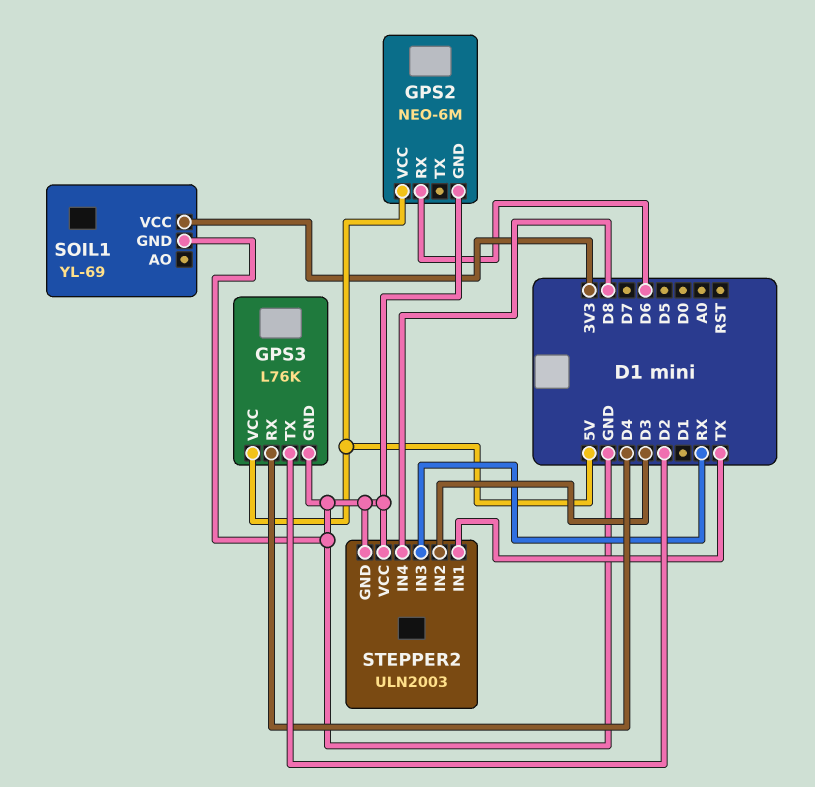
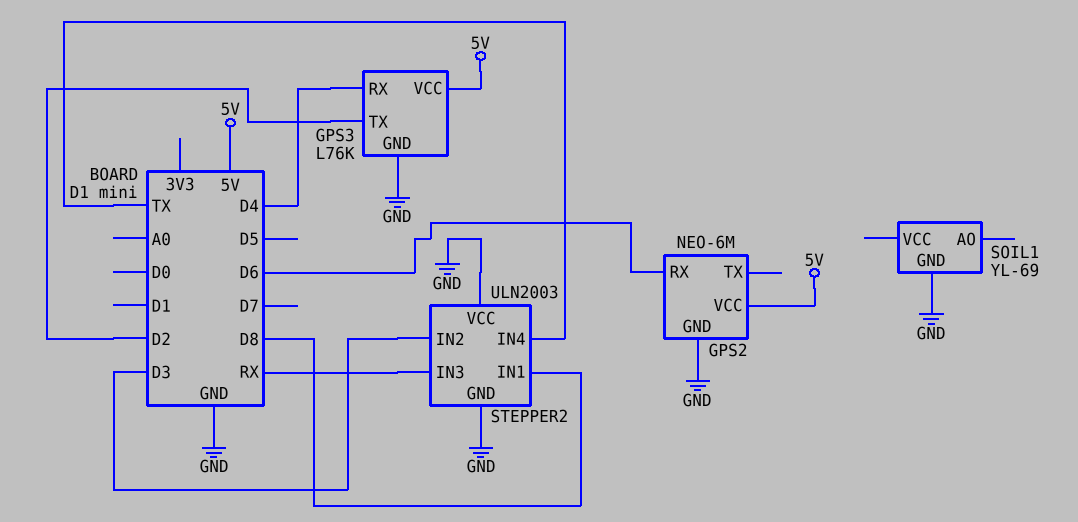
SOIL1 pin VCC: 3V3 -> none
STEPPER2 pin IN1: TX -> D8
STEPPER2 pin IN4: D8 -> TX

